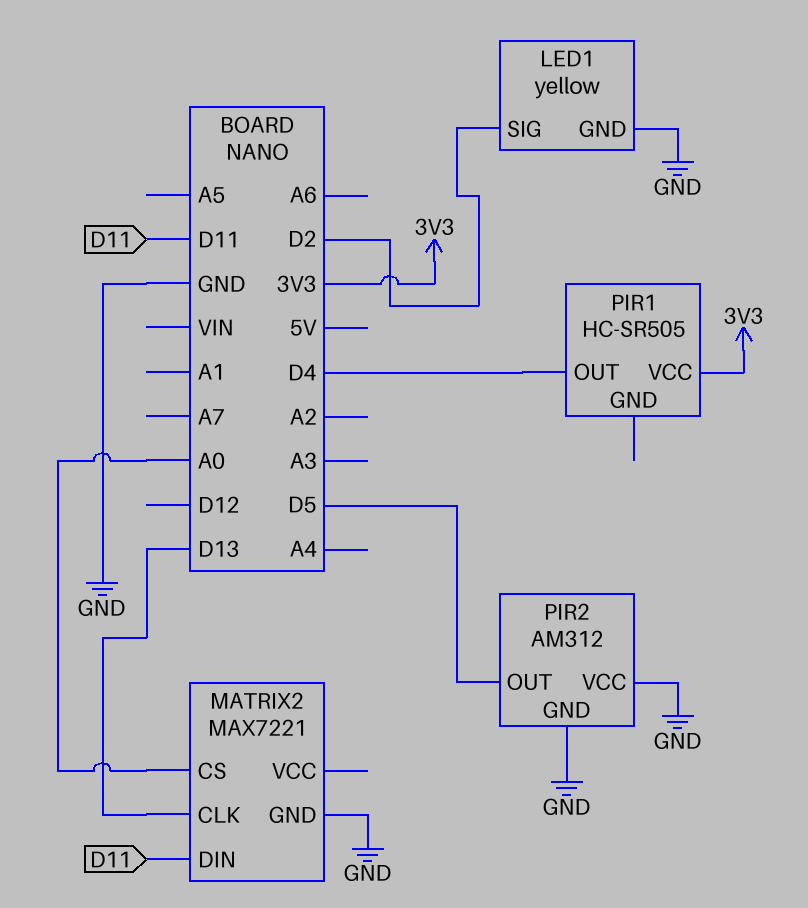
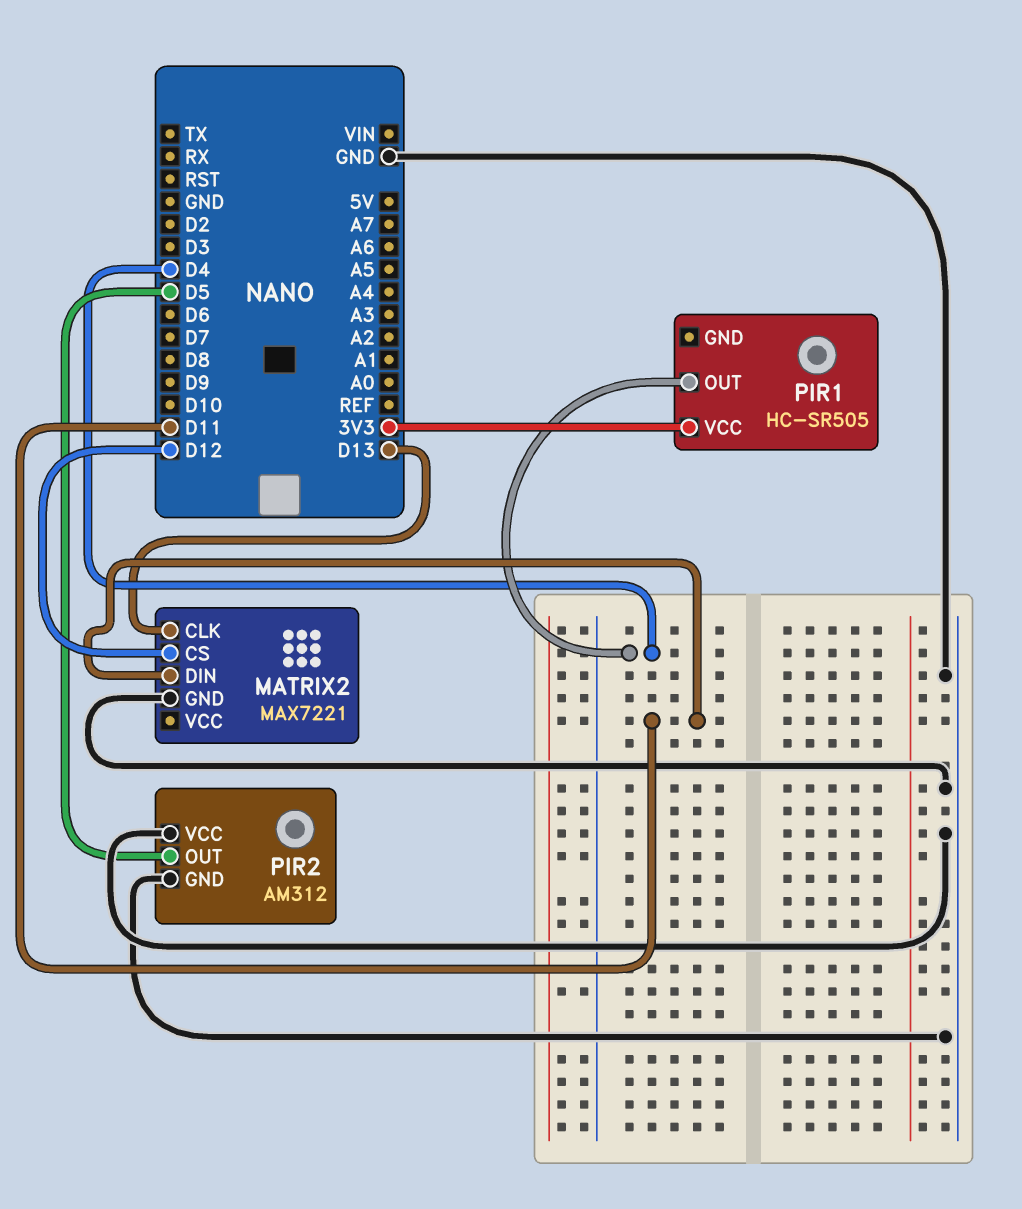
LED1: yellow -> none
LED1 pin GND: GND -> none
LED1 pin SIG: D2 -> none
MATRIX2 pin CS: A0 -> D12

